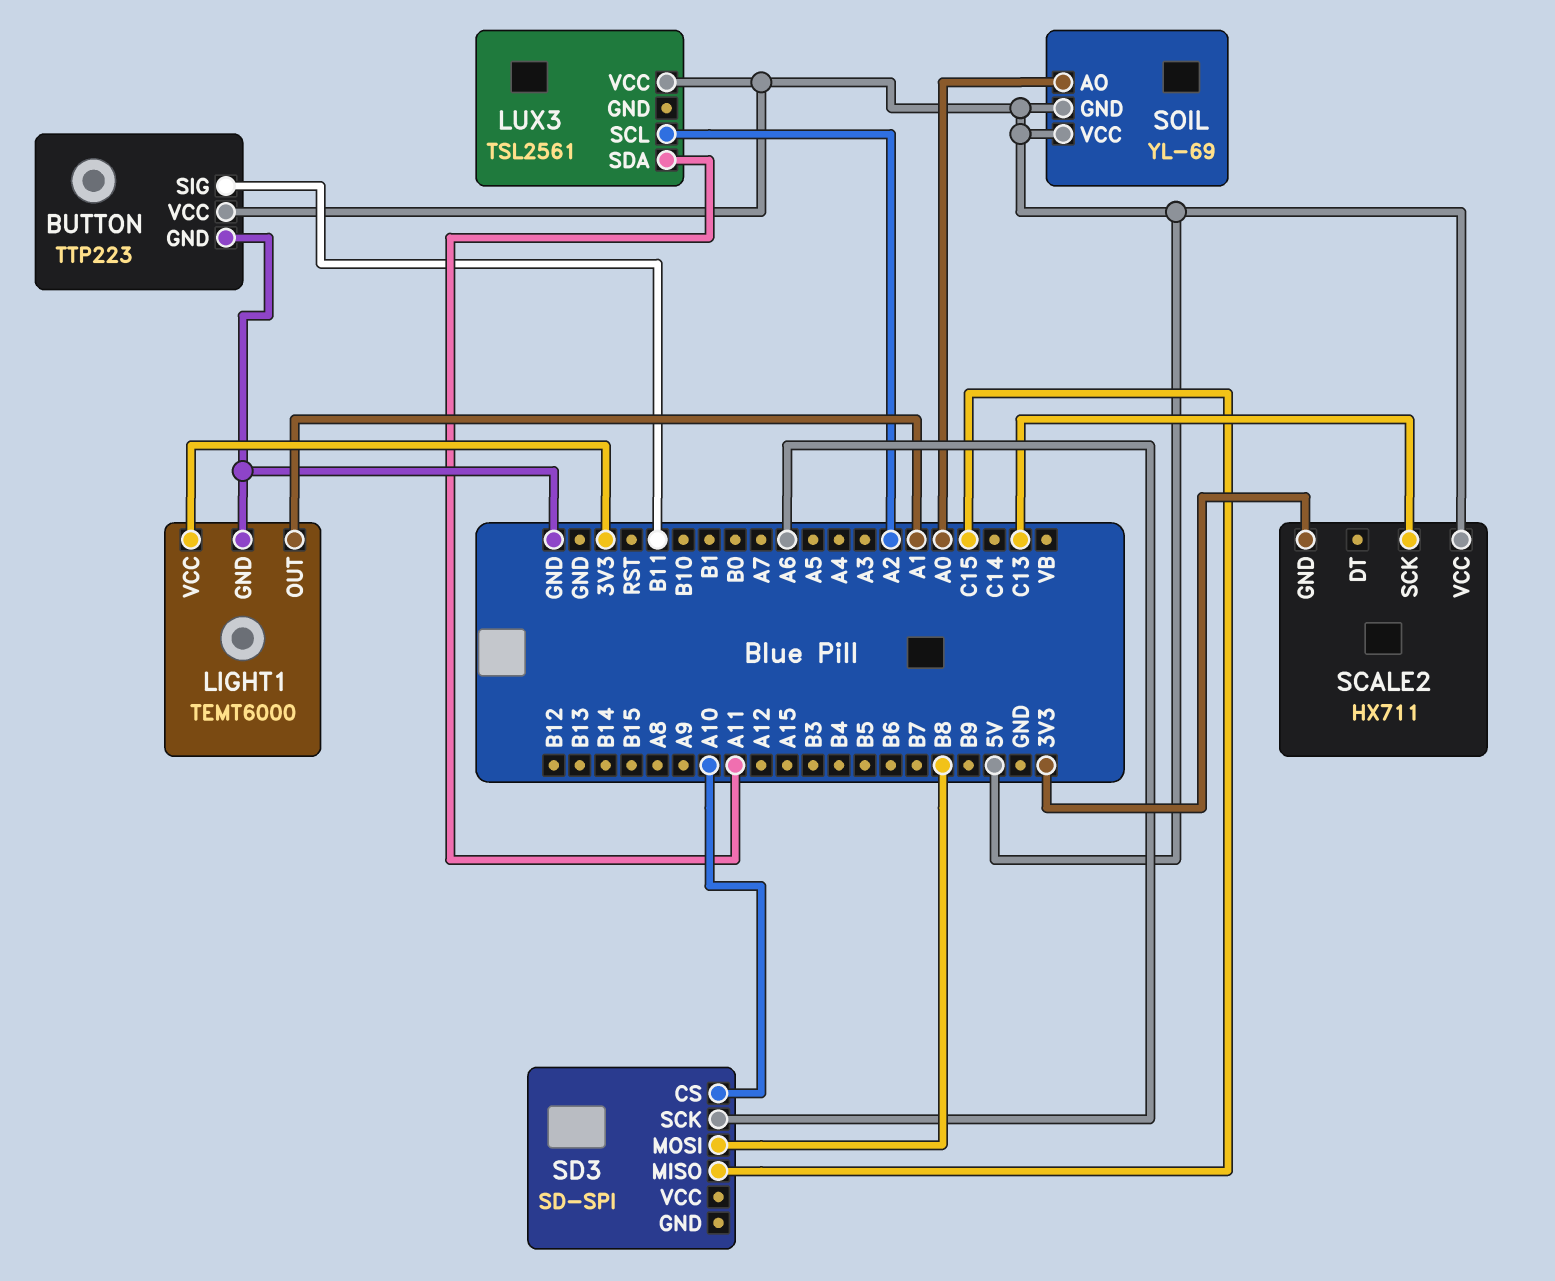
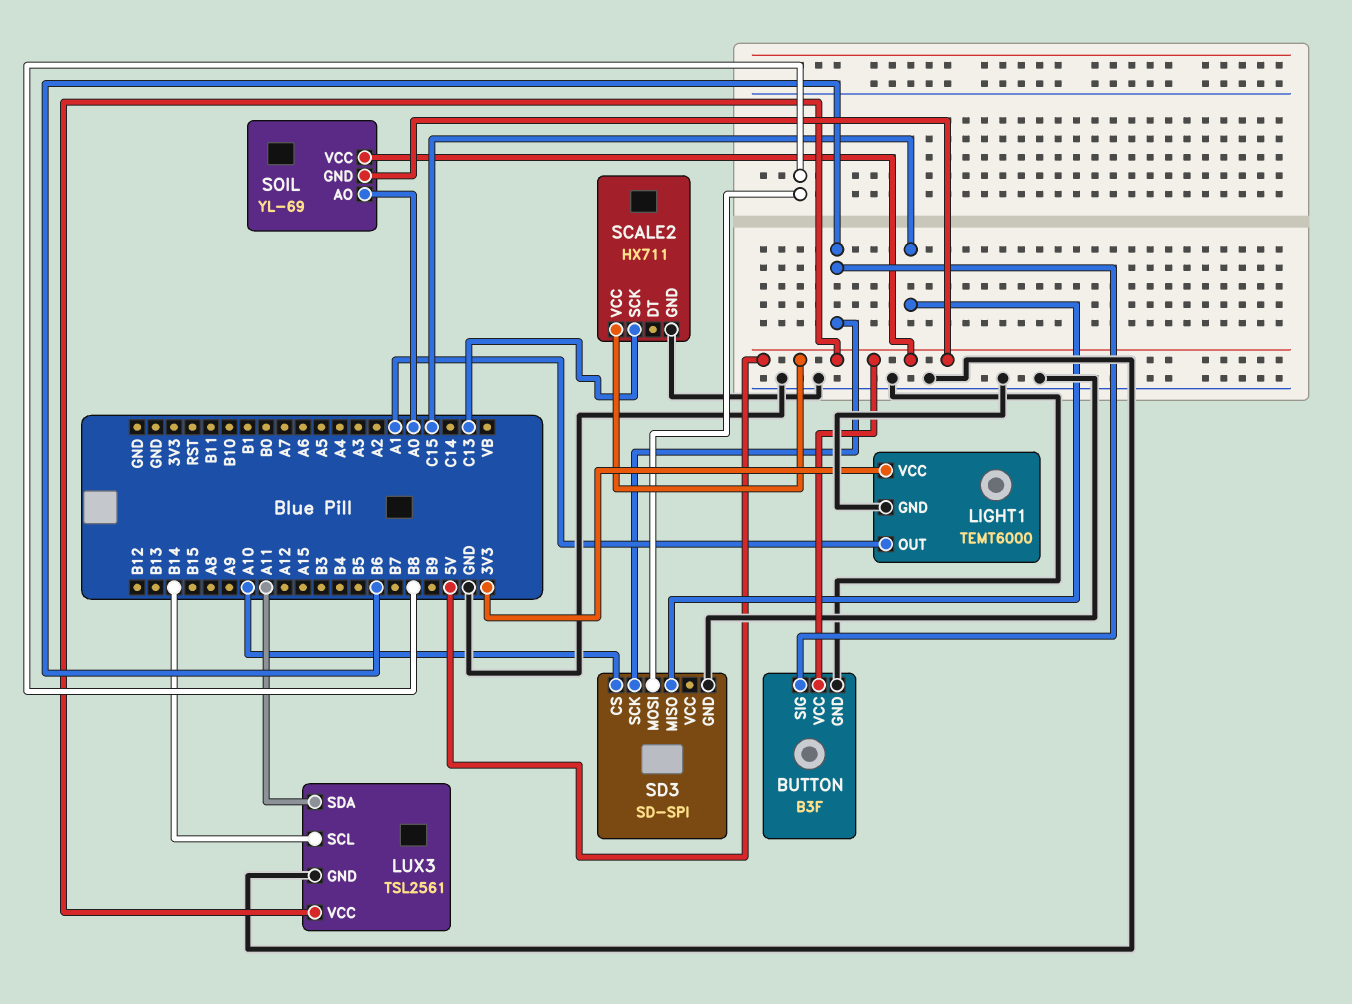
BUTTON: TTP223 -> B3F
BUTTON pin SIG: B11 -> B6
LUX3 pin GND: none -> GND
LUX3 pin SCL: A2 -> B14
SCALE2 pin GND: 3V3 -> GND
SD3 pin GND: none -> GND
SD3 pin SCK: A6 -> B6

